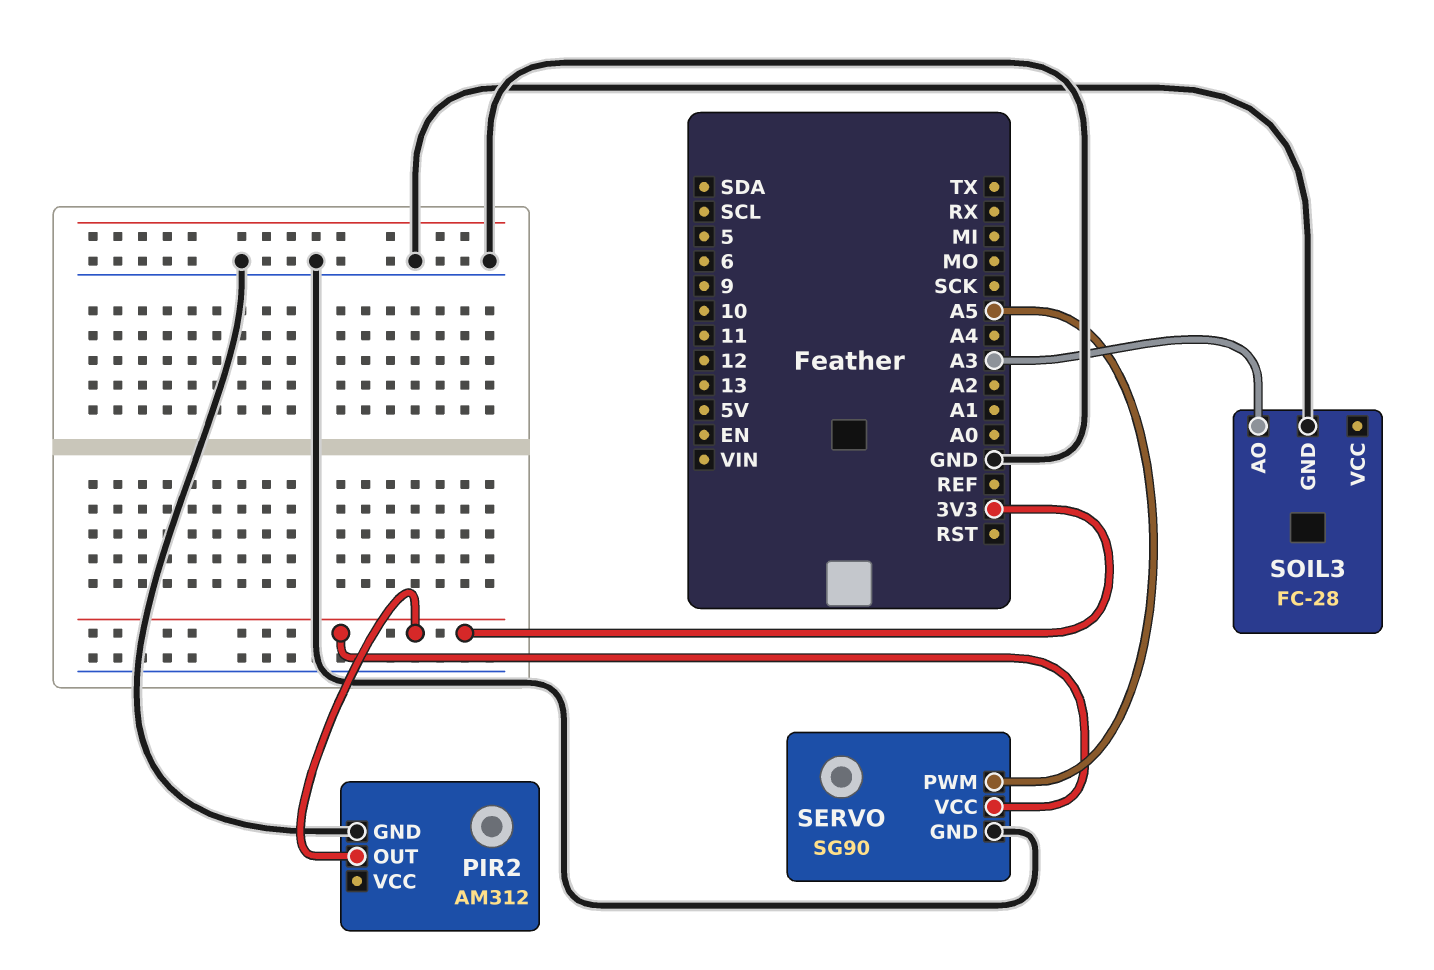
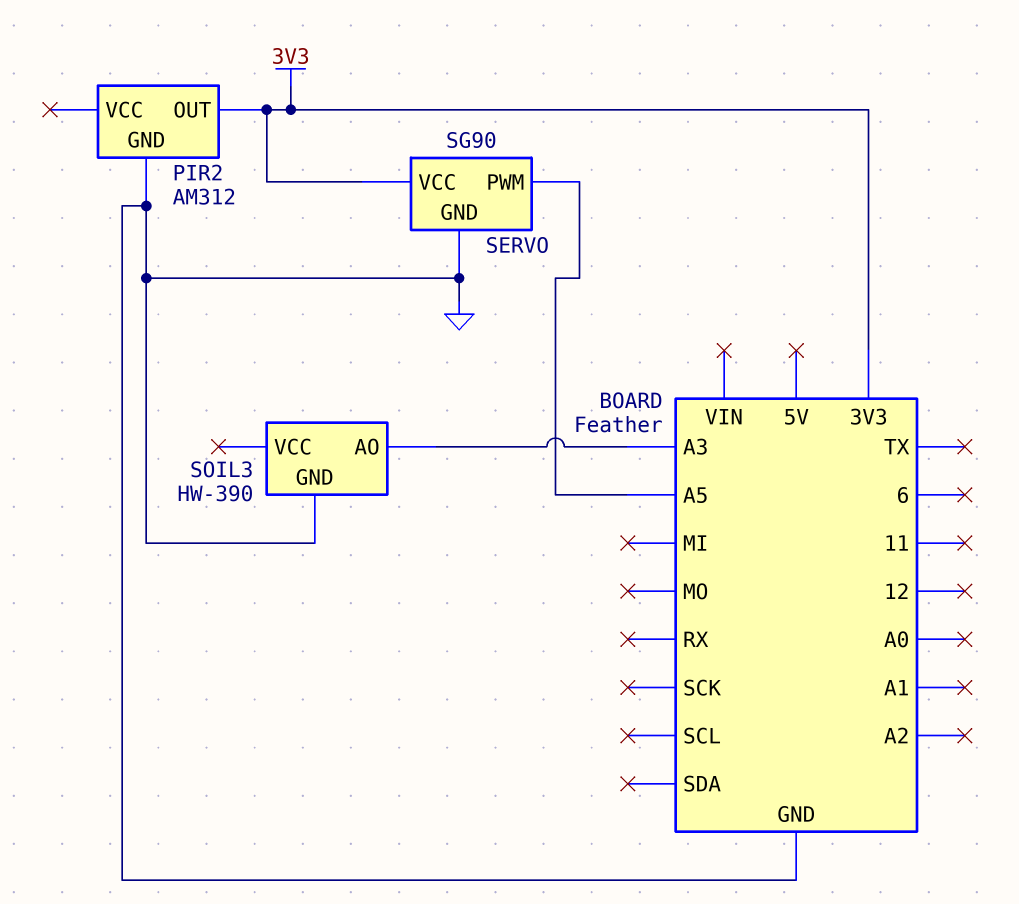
SOIL3: FC-28 -> HW-390

